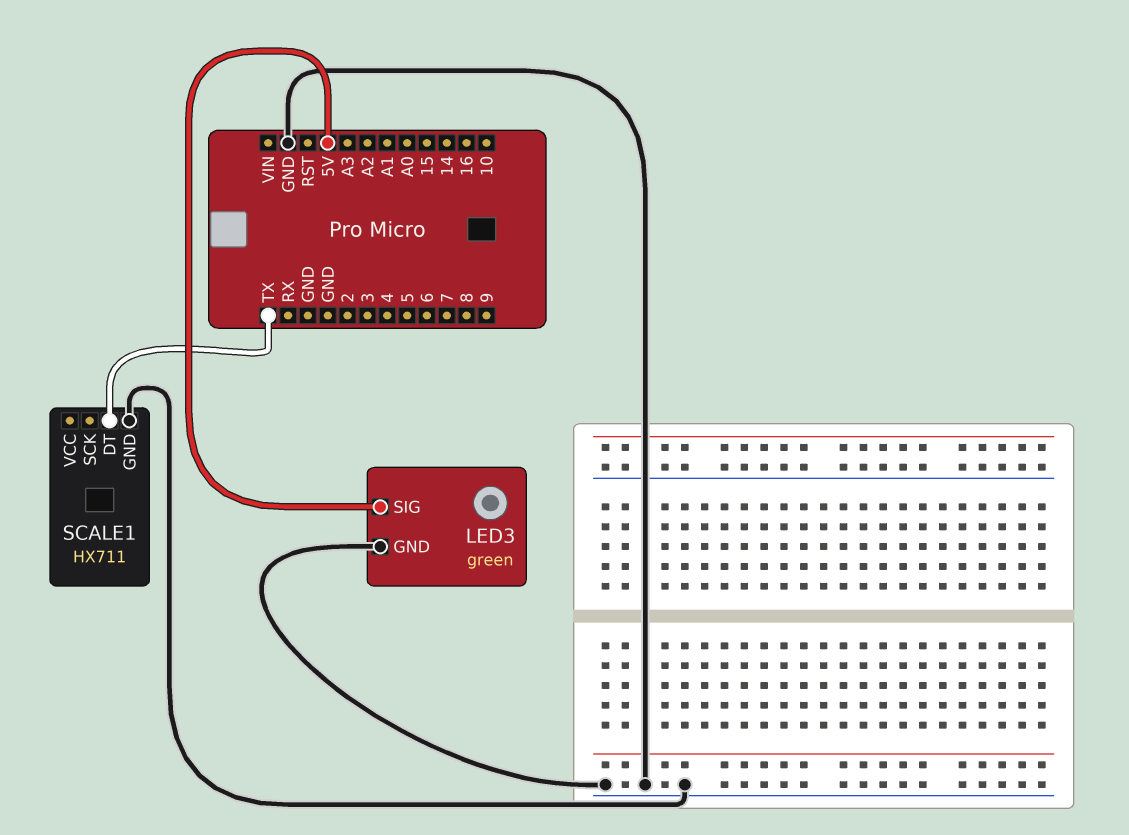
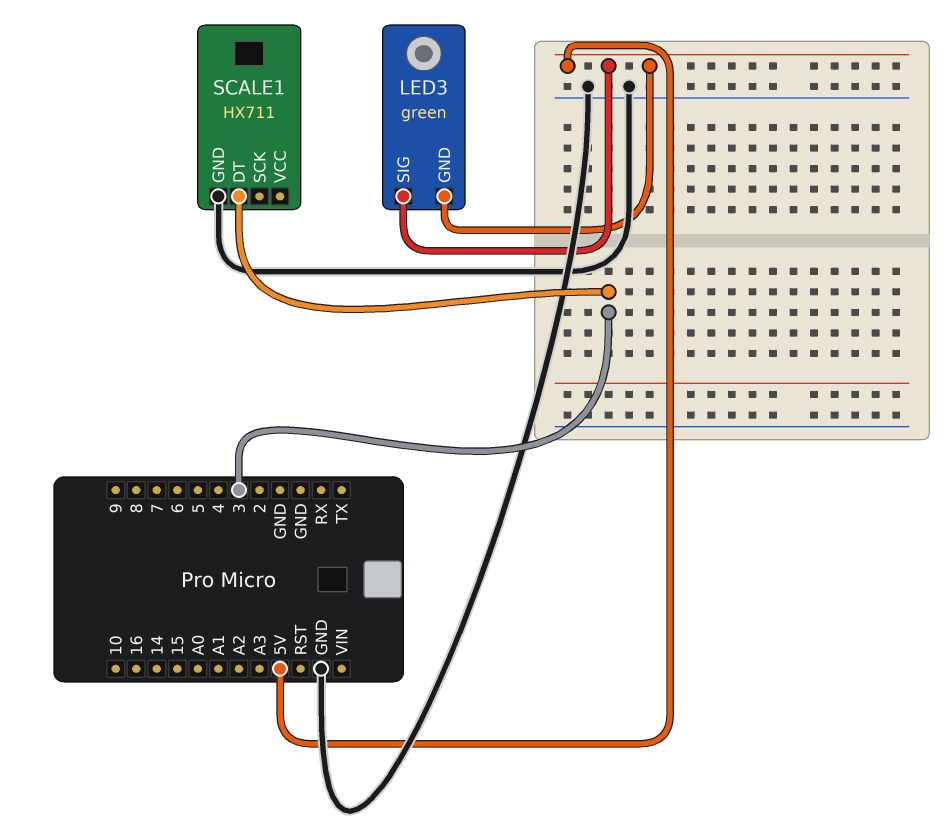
LED3 pin GND: GND -> 5V
SCALE1 pin DT: TX -> 3

